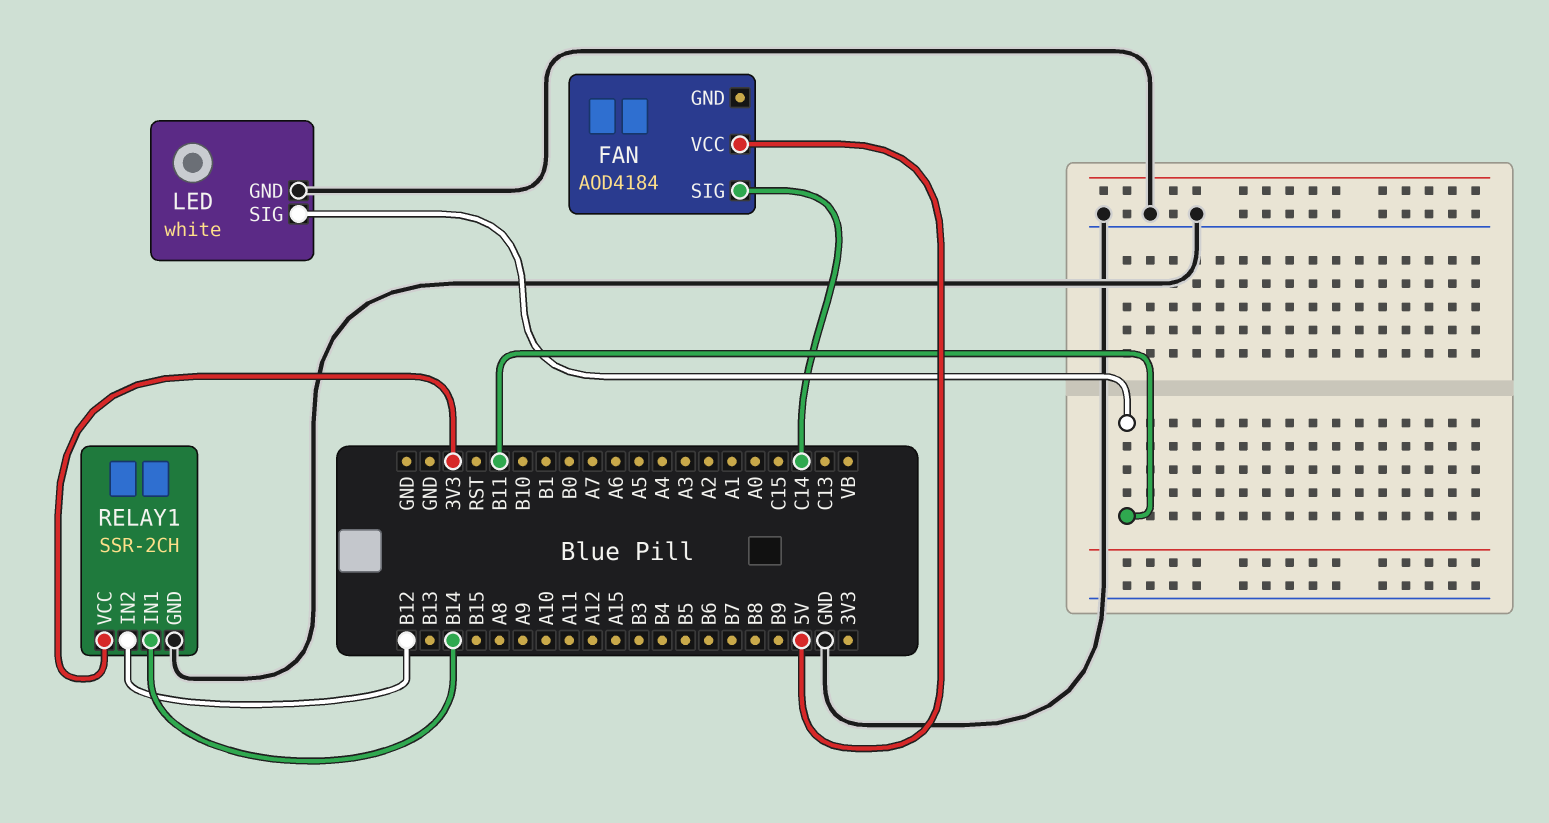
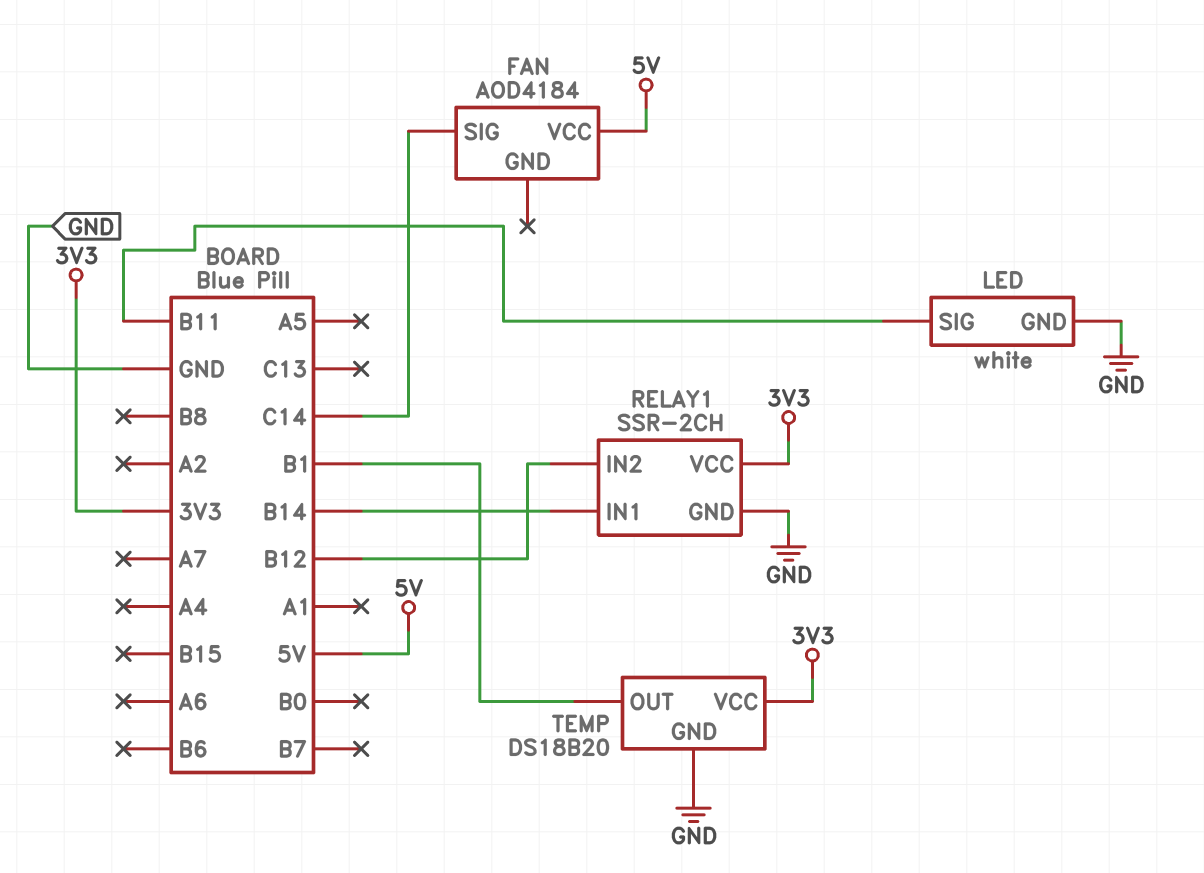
TEMP: none -> DS18B20
TEMP pin GND: none -> GND
TEMP pin OUT: none -> B1
TEMP pin VCC: none -> 3V3

